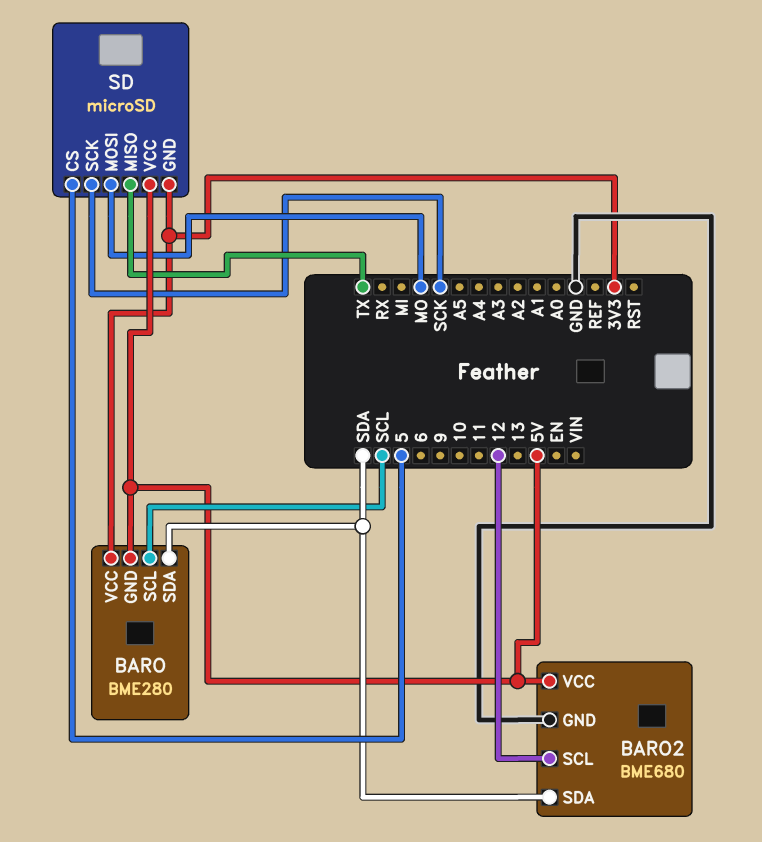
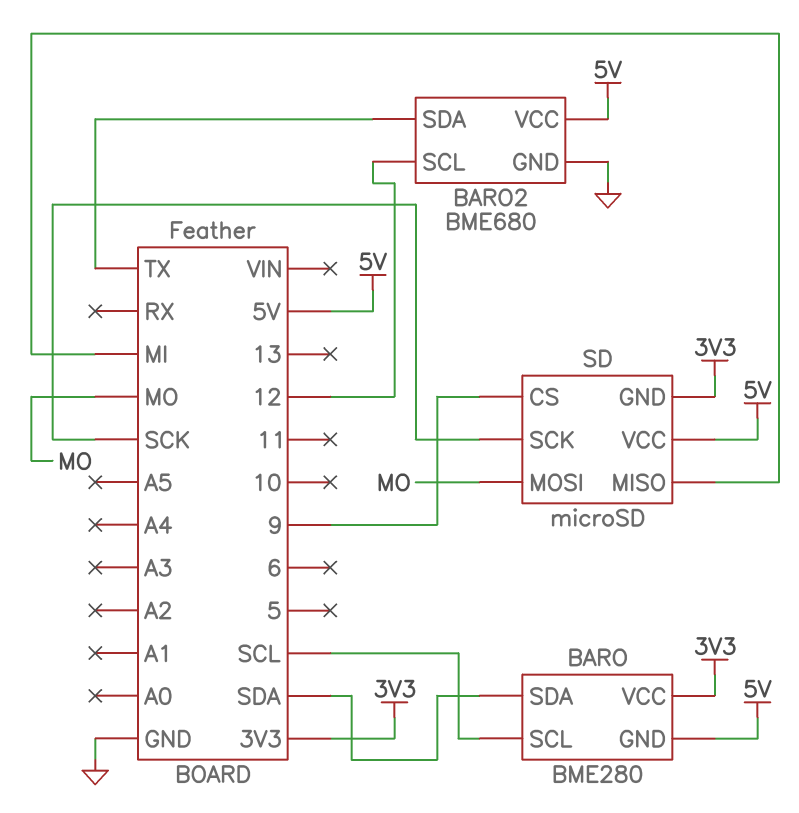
BARO2 pin SDA: SDA -> TX
SD pin CS: 5 -> 9
SD pin MISO: TX -> MI

